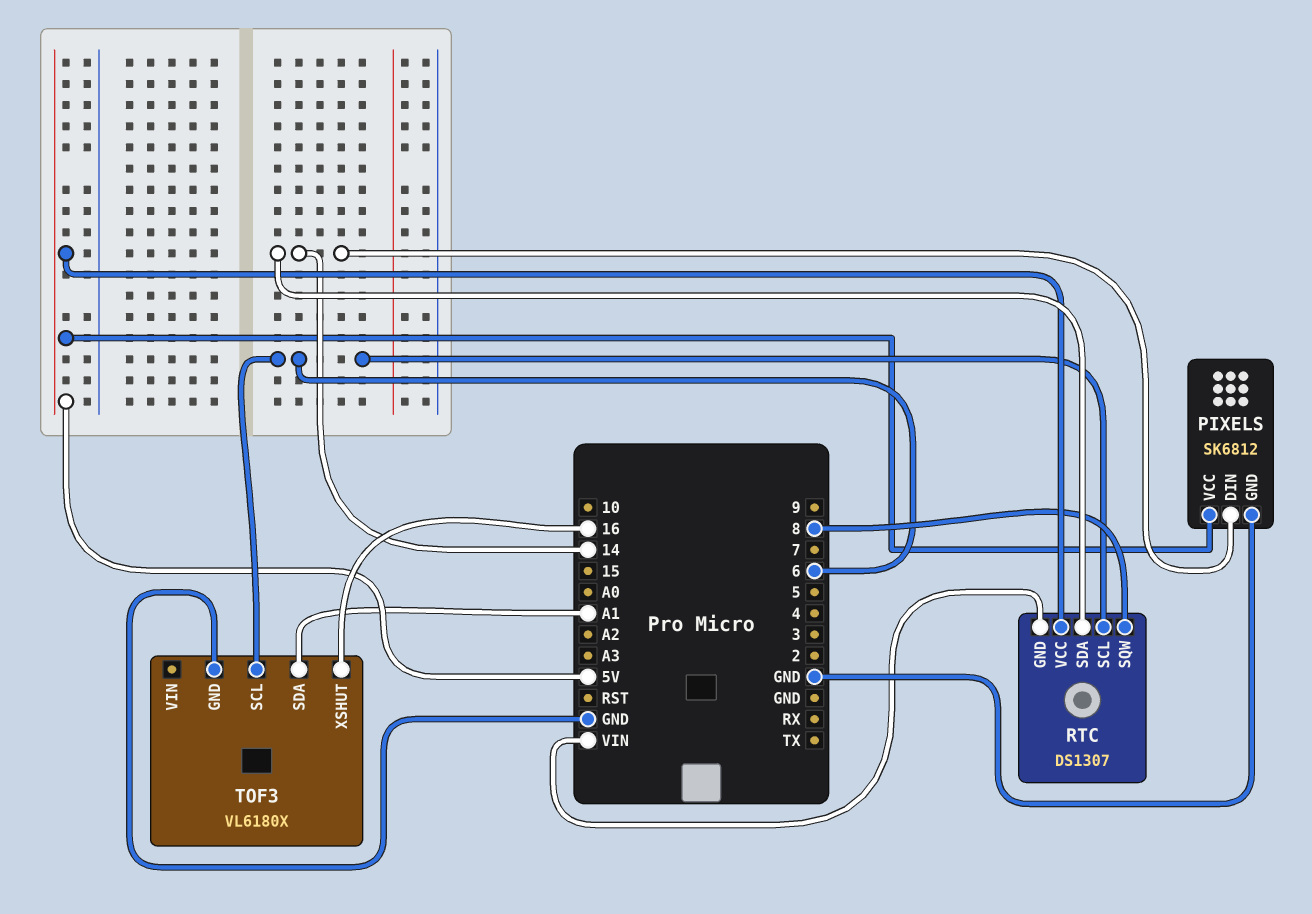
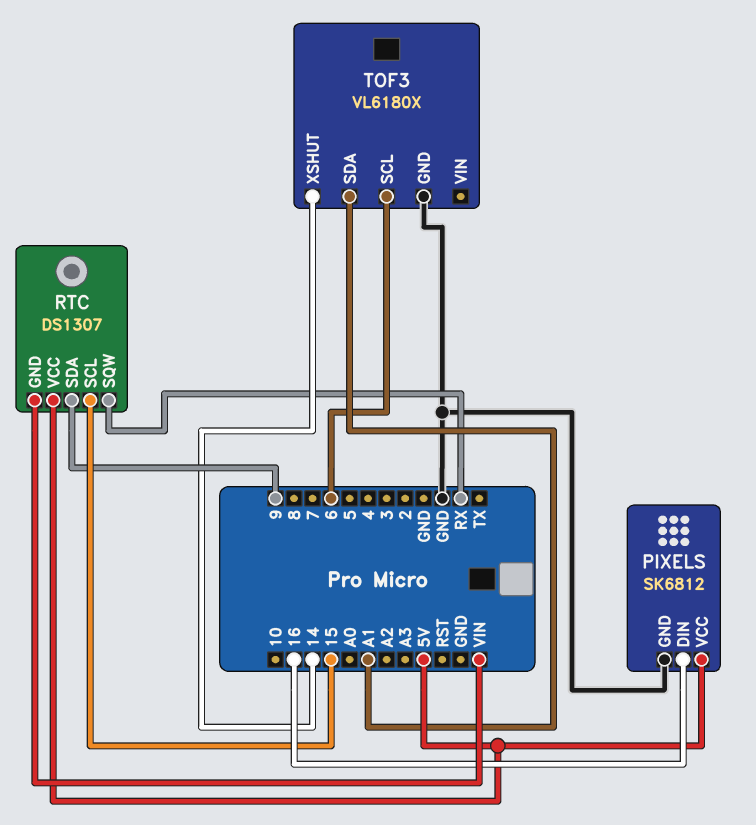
PIXELS pin DIN: 14 -> 16
RTC pin SCL: 6 -> 15
RTC pin SDA: 14 -> 9
RTC pin SQW: 8 -> RX
TOF3 pin XSHUT: 16 -> 14

